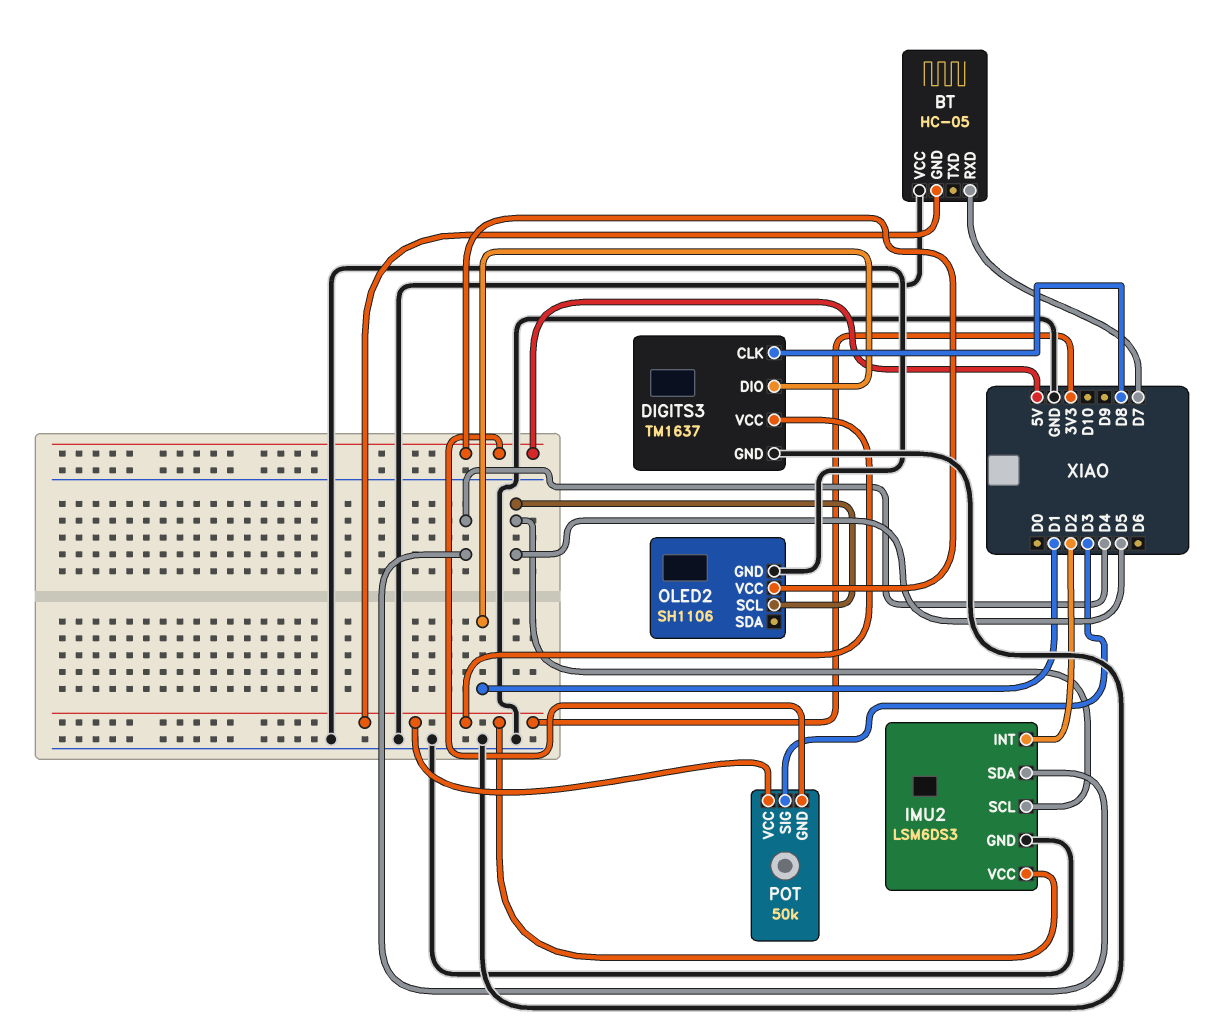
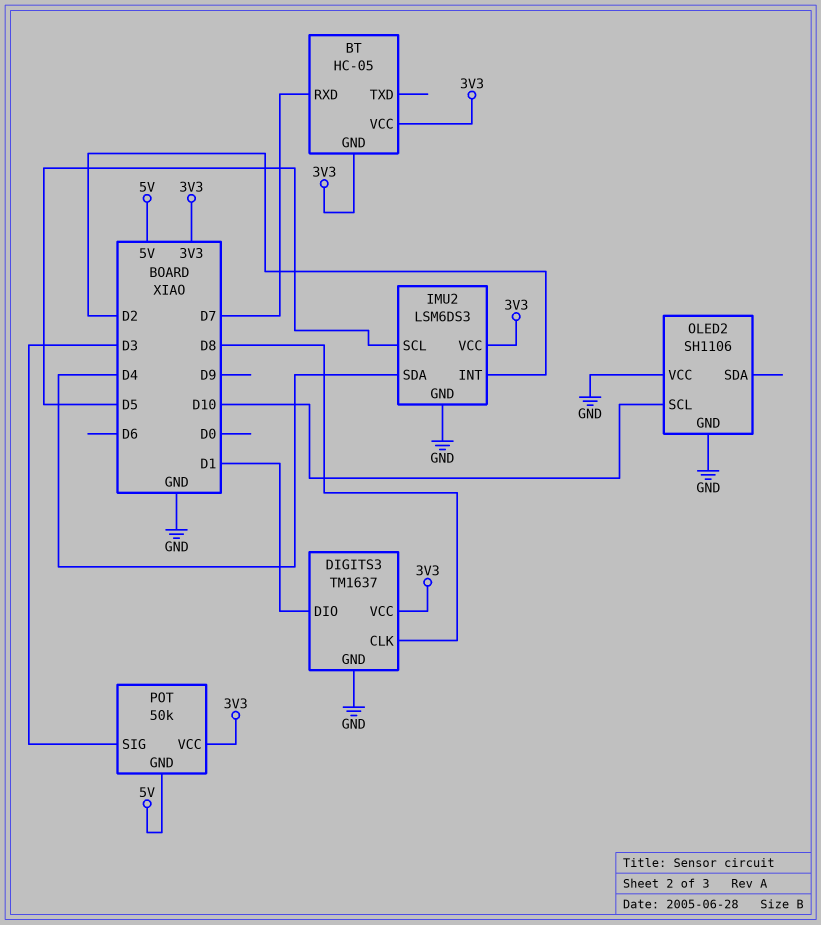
BT pin VCC: GND -> 3V3
OLED2 pin SCL: D5 -> D10
OLED2 pin VCC: 5V -> GND

